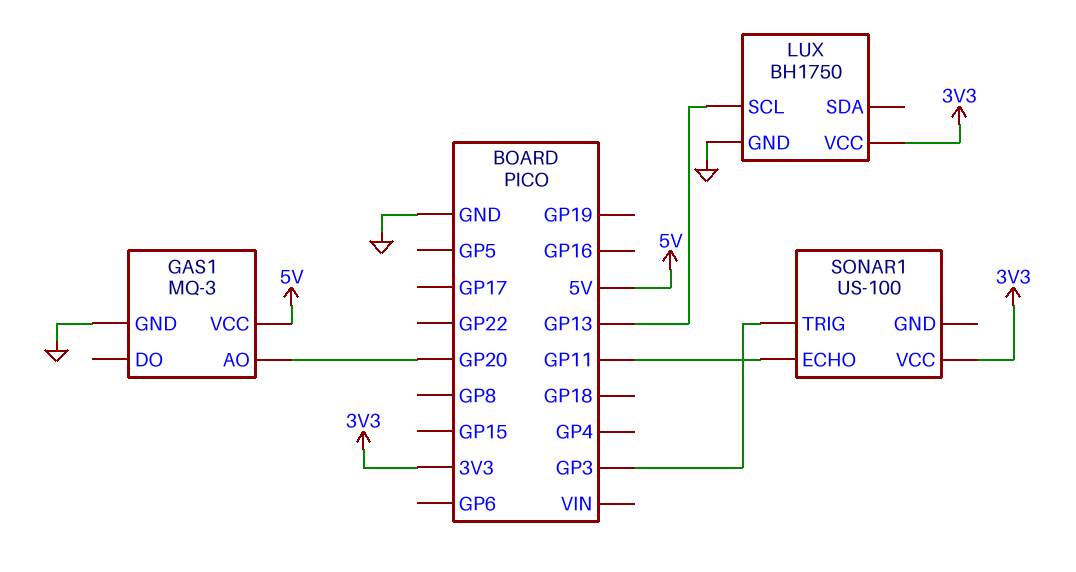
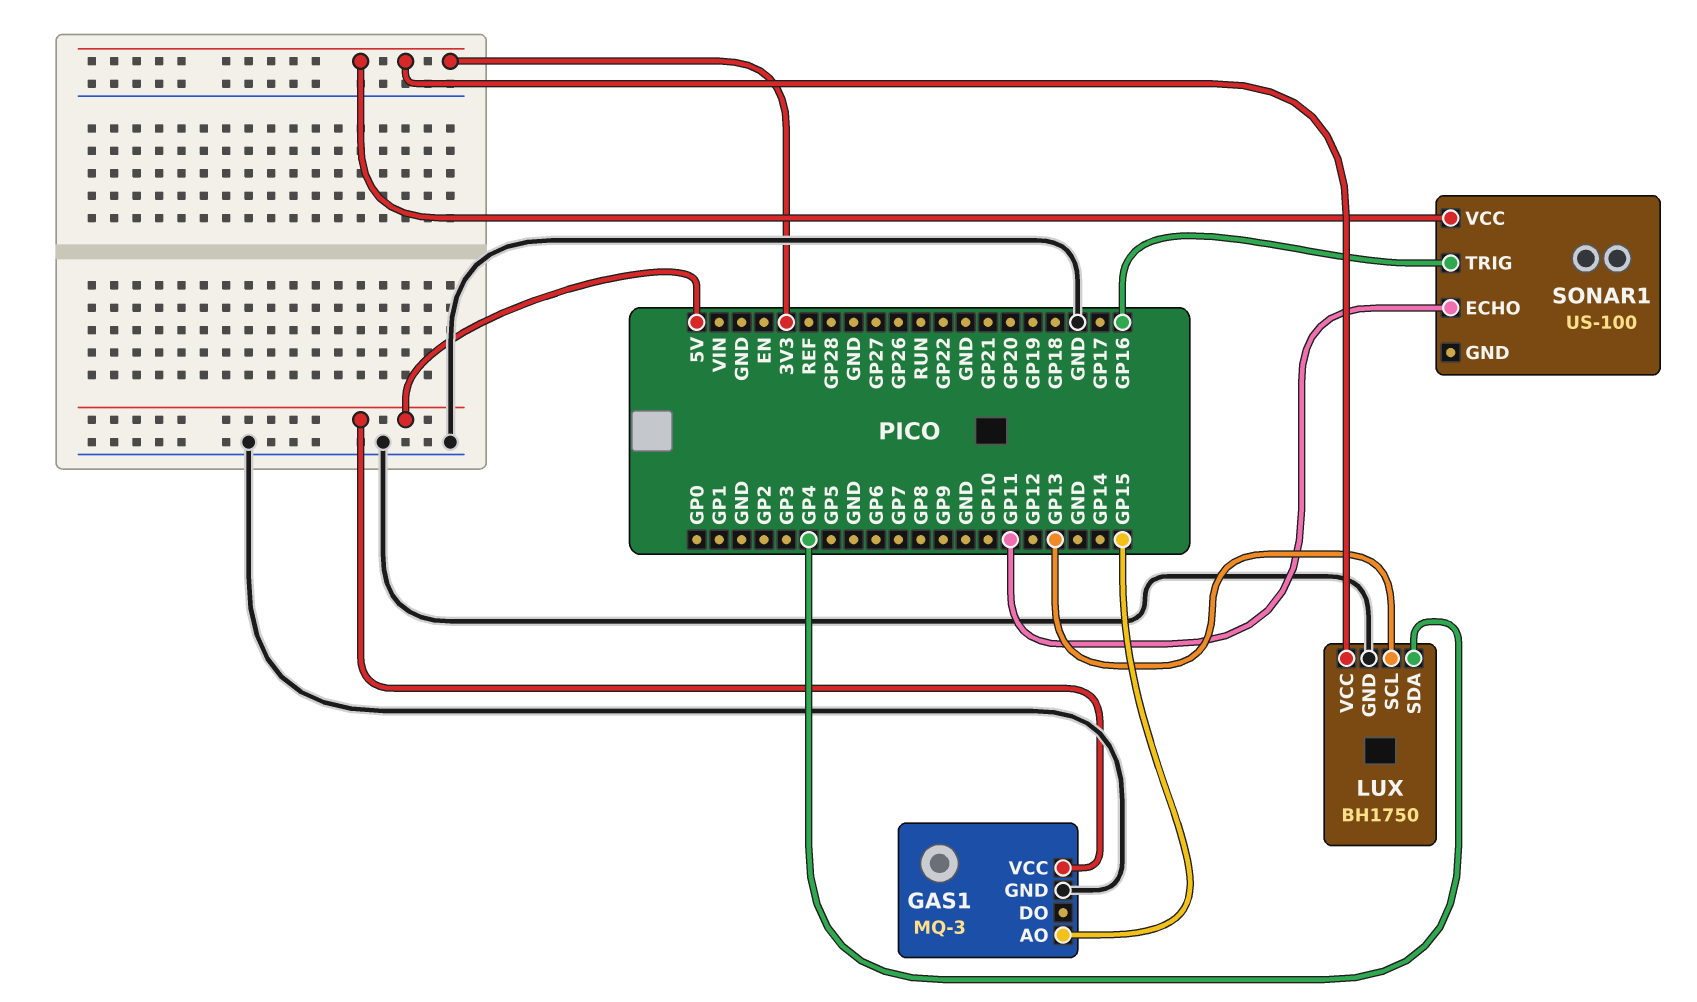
GAS1 pin AO: GP20 -> GP15
LUX pin SDA: none -> GP4
SONAR1 pin TRIG: GP3 -> GP16

